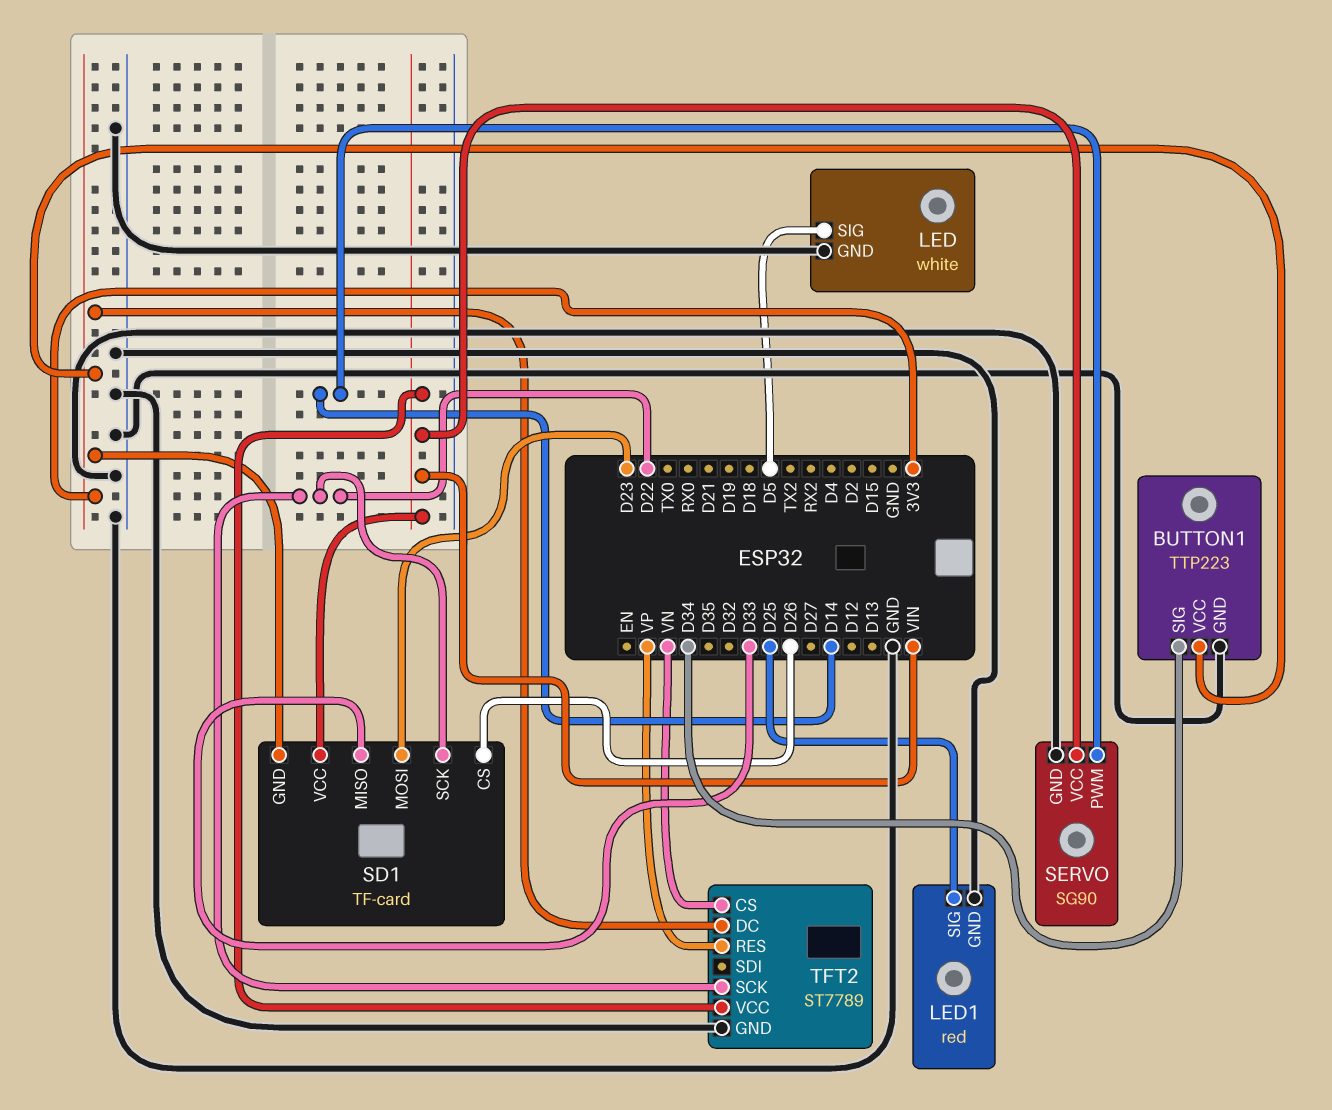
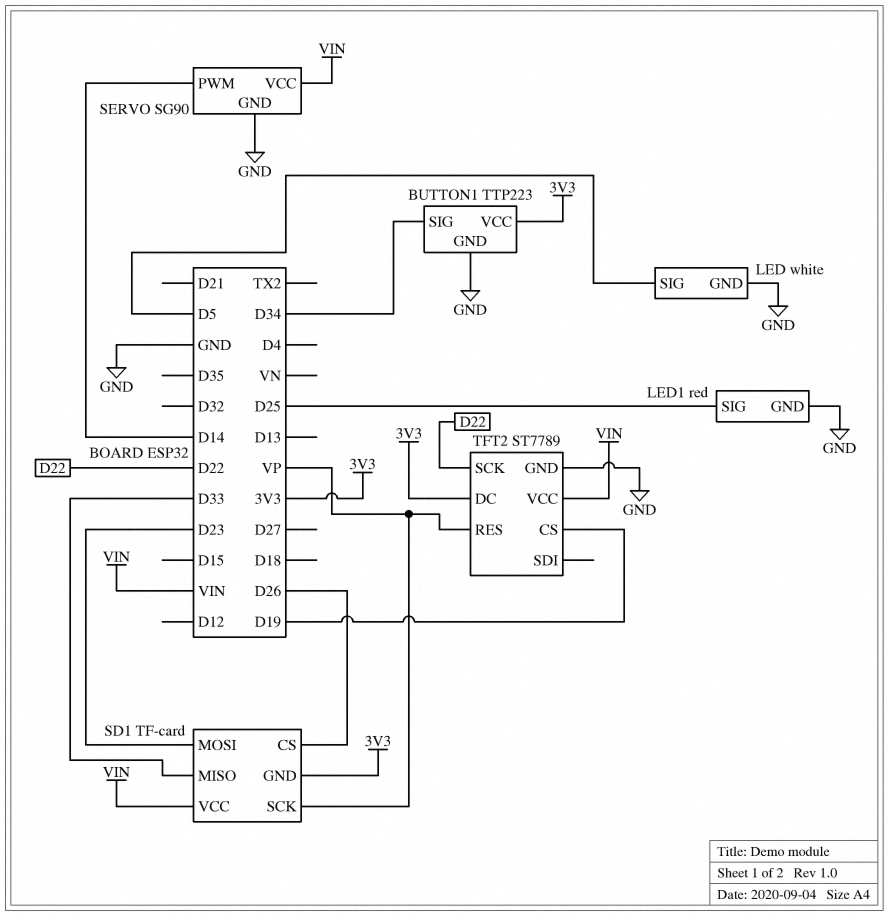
SD1 pin SCK: D22 -> VP
TFT2 pin CS: VN -> D19

